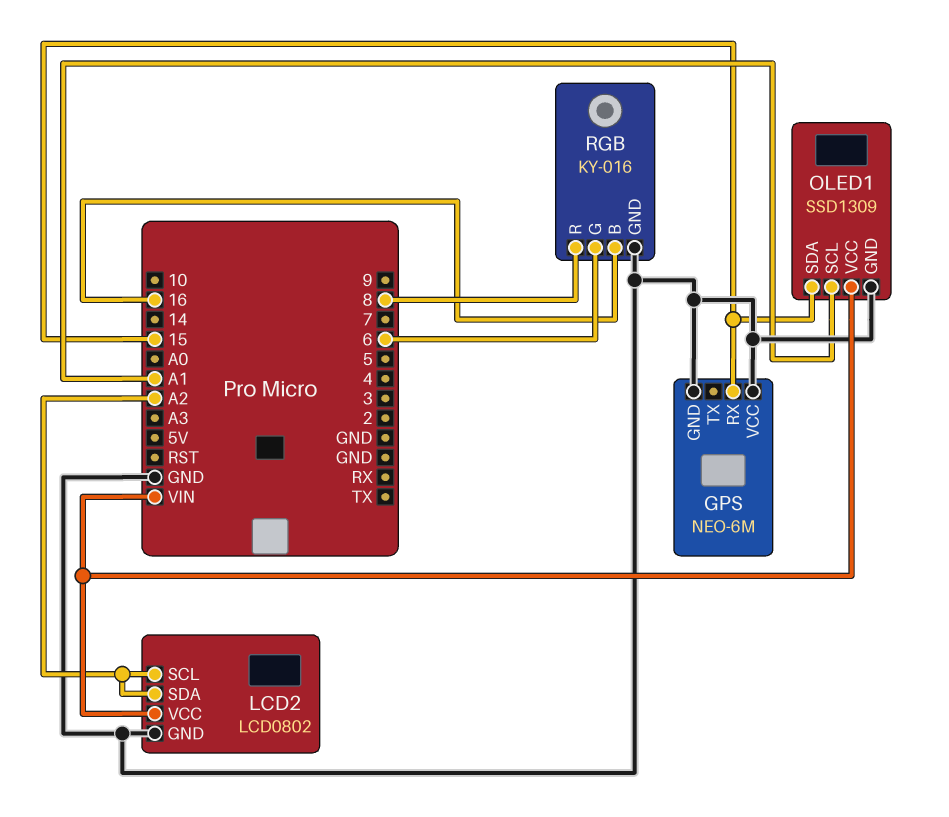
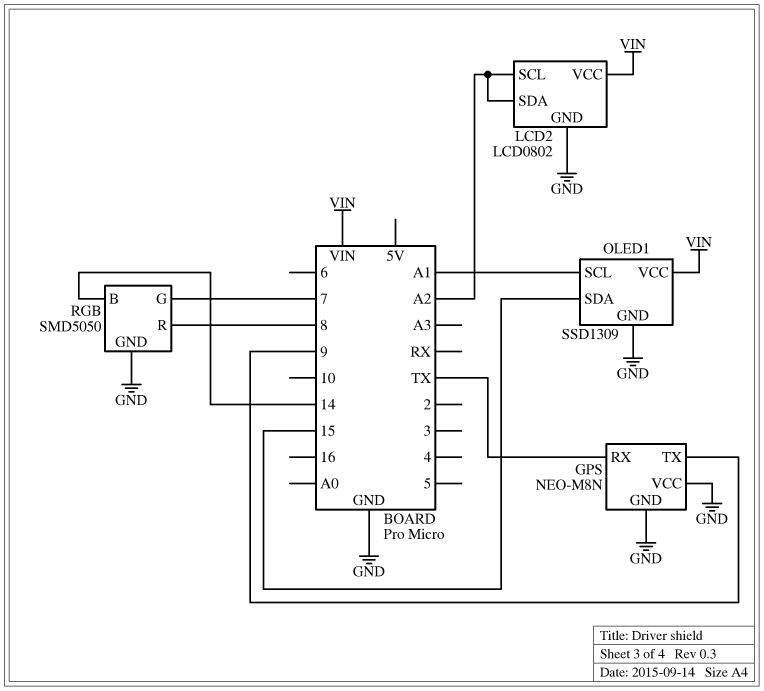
GPS: NEO-6M -> NEO-M8N
GPS pin RX: 15 -> TX
GPS pin TX: none -> 9
RGB: KY-016 -> SMD5050
RGB pin B: 16 -> 14
RGB pin G: 6 -> 7

